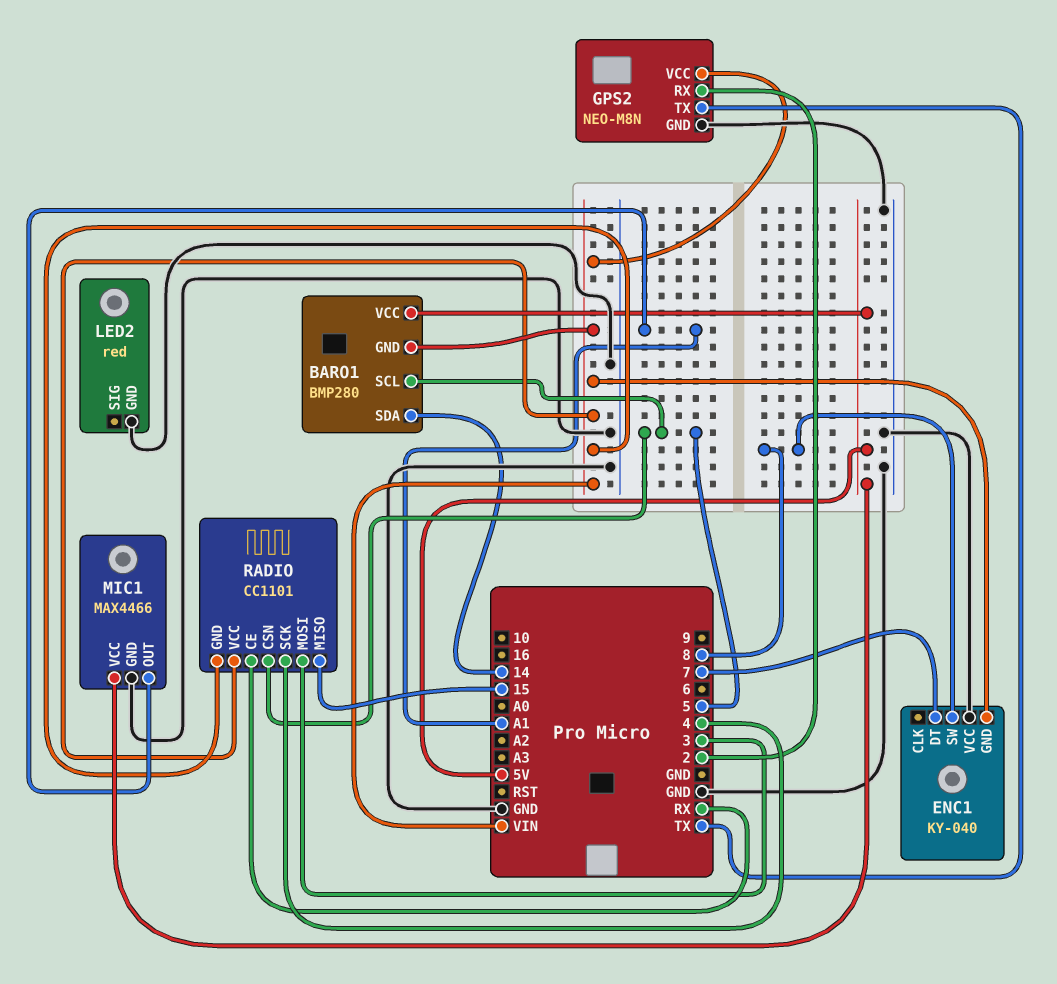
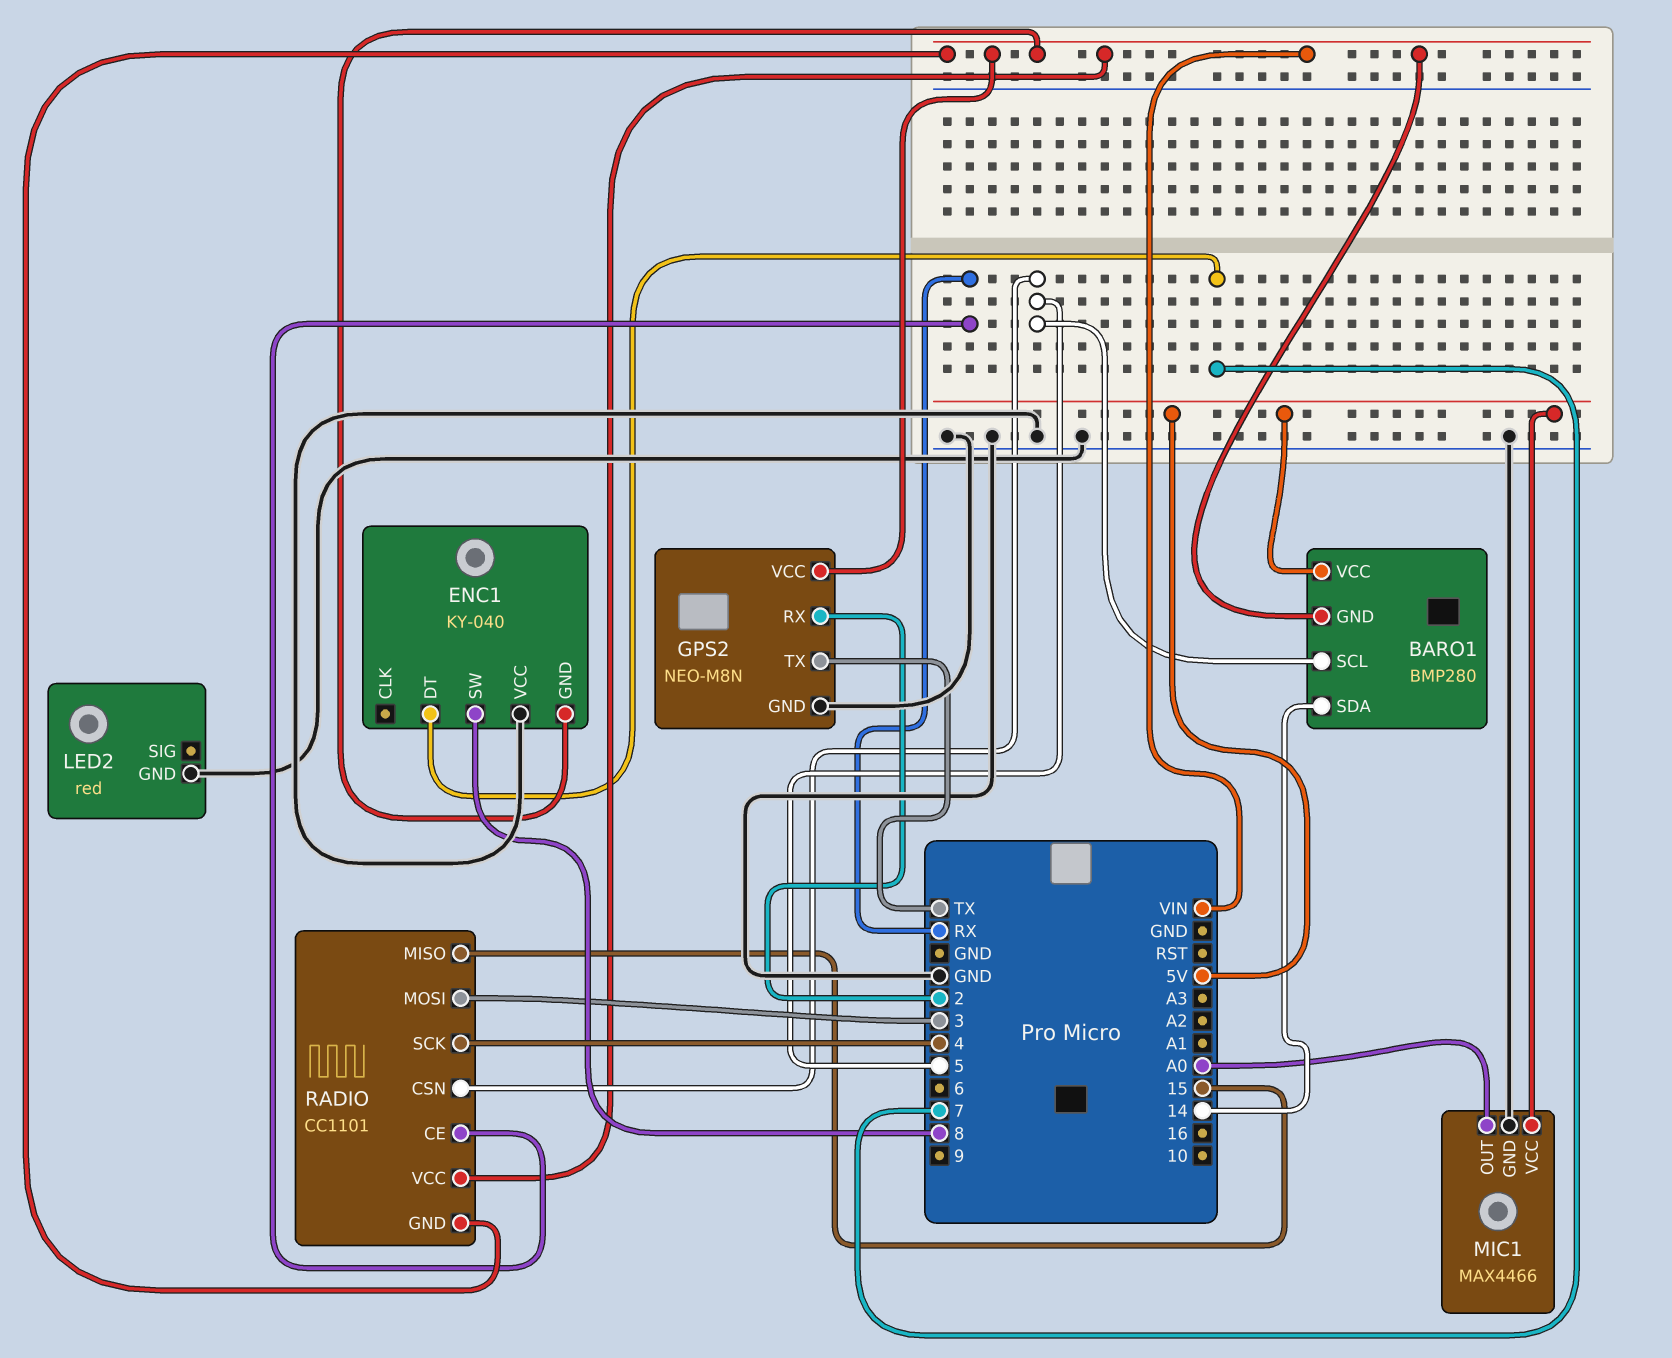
MIC1 pin OUT: A1 -> A0

